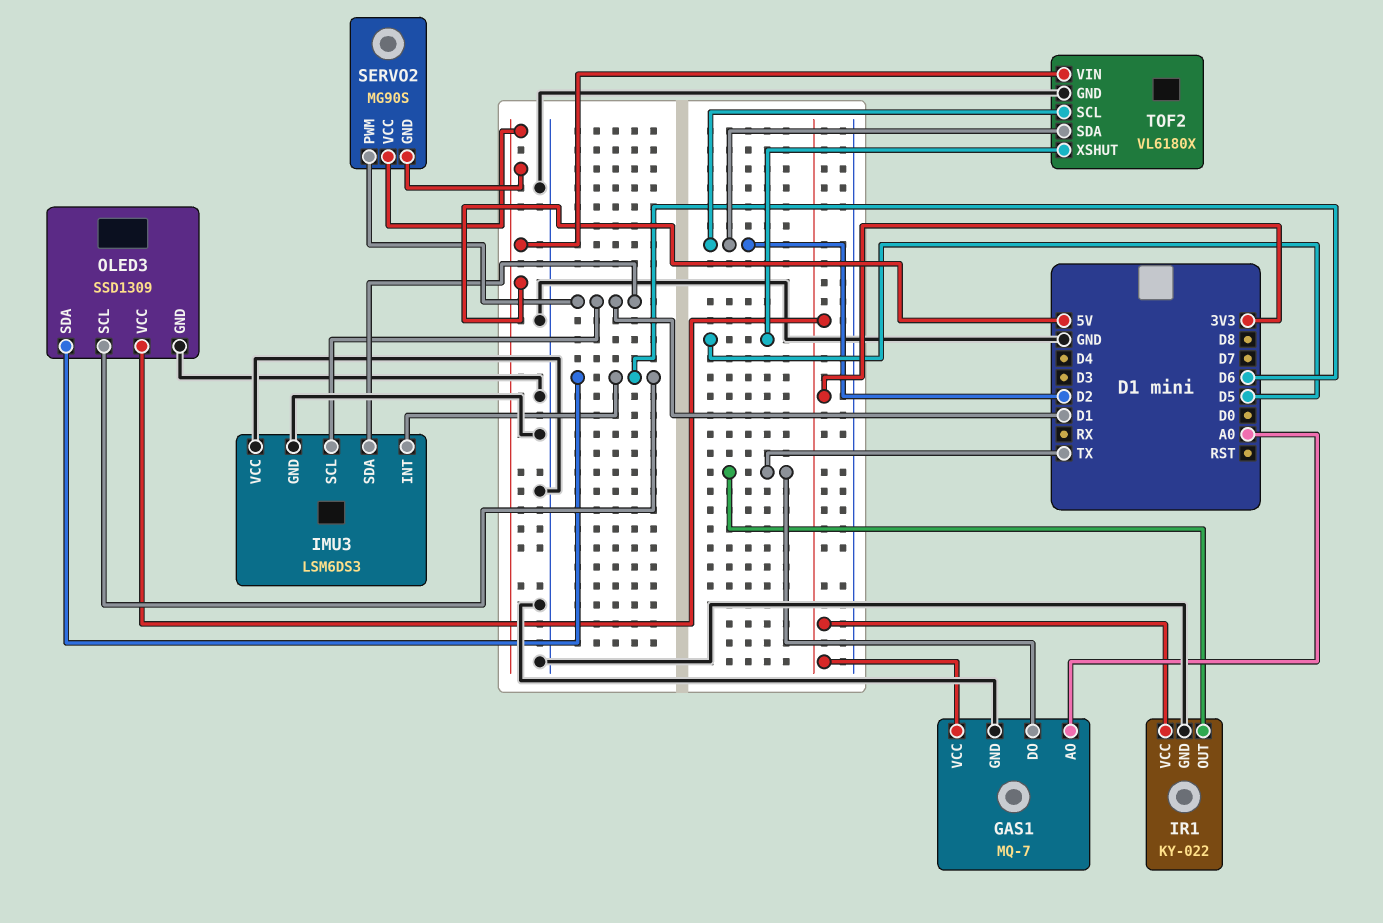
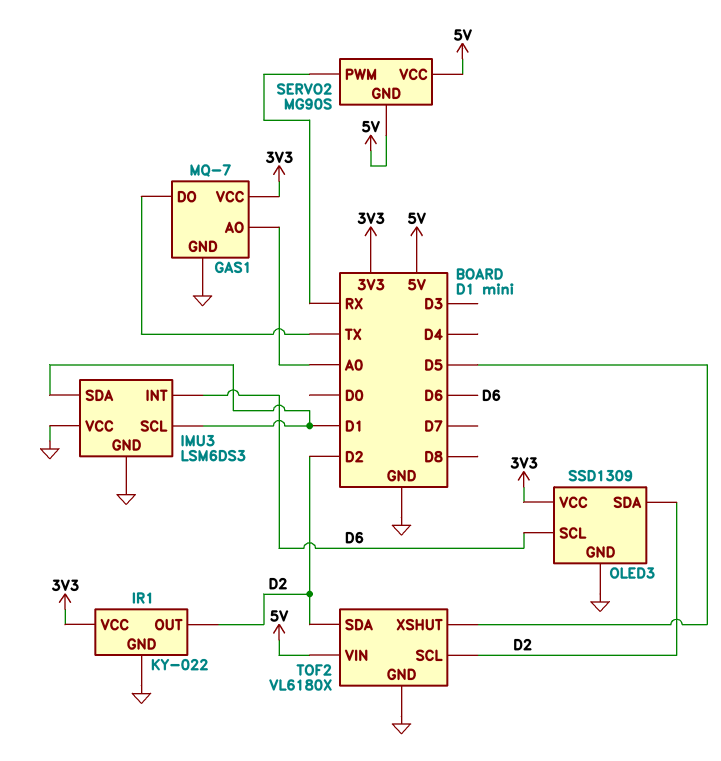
IR1 pin OUT: TX -> D2
OLED3 pin SDA: D6 -> D2
SERVO2 pin PWM: D1 -> RX

